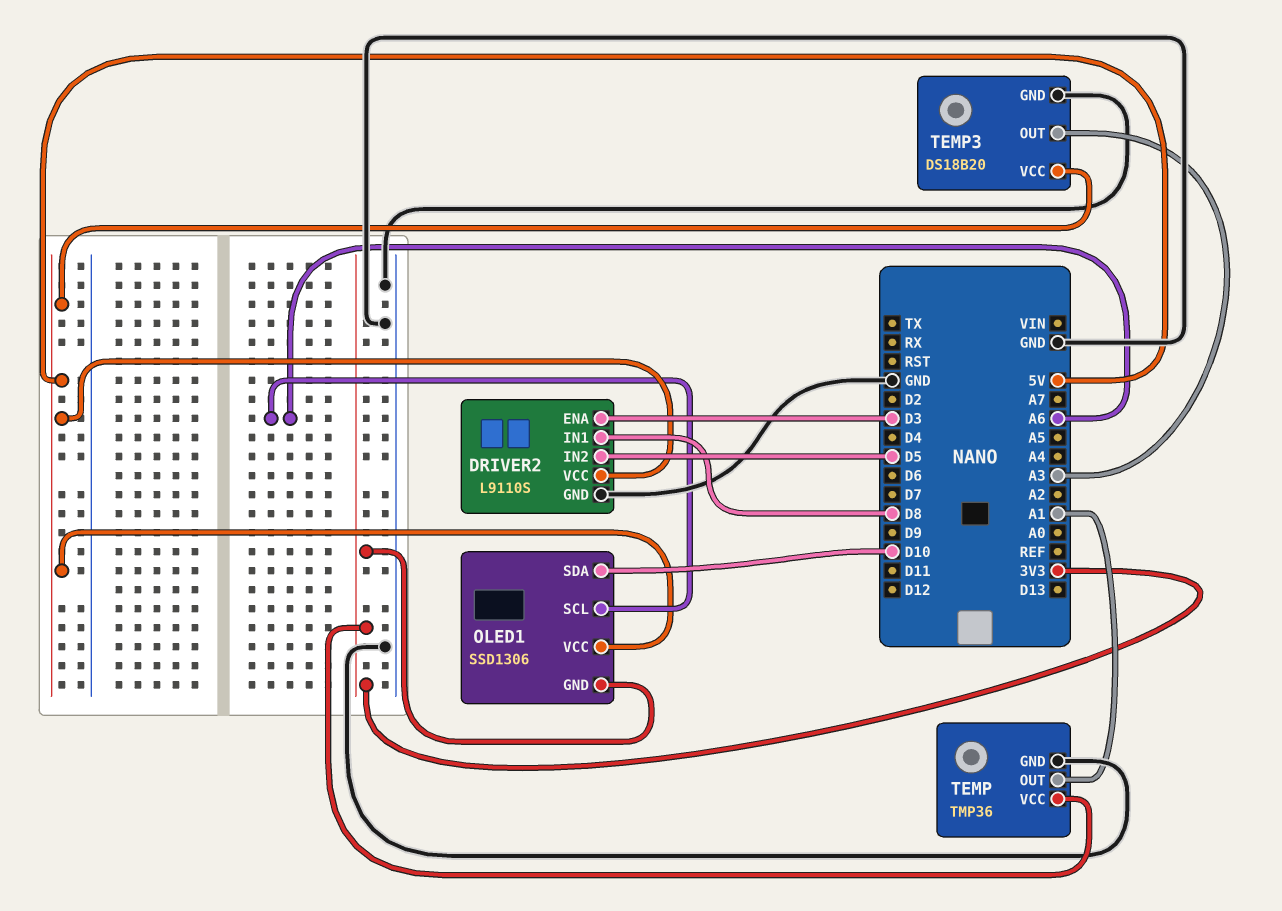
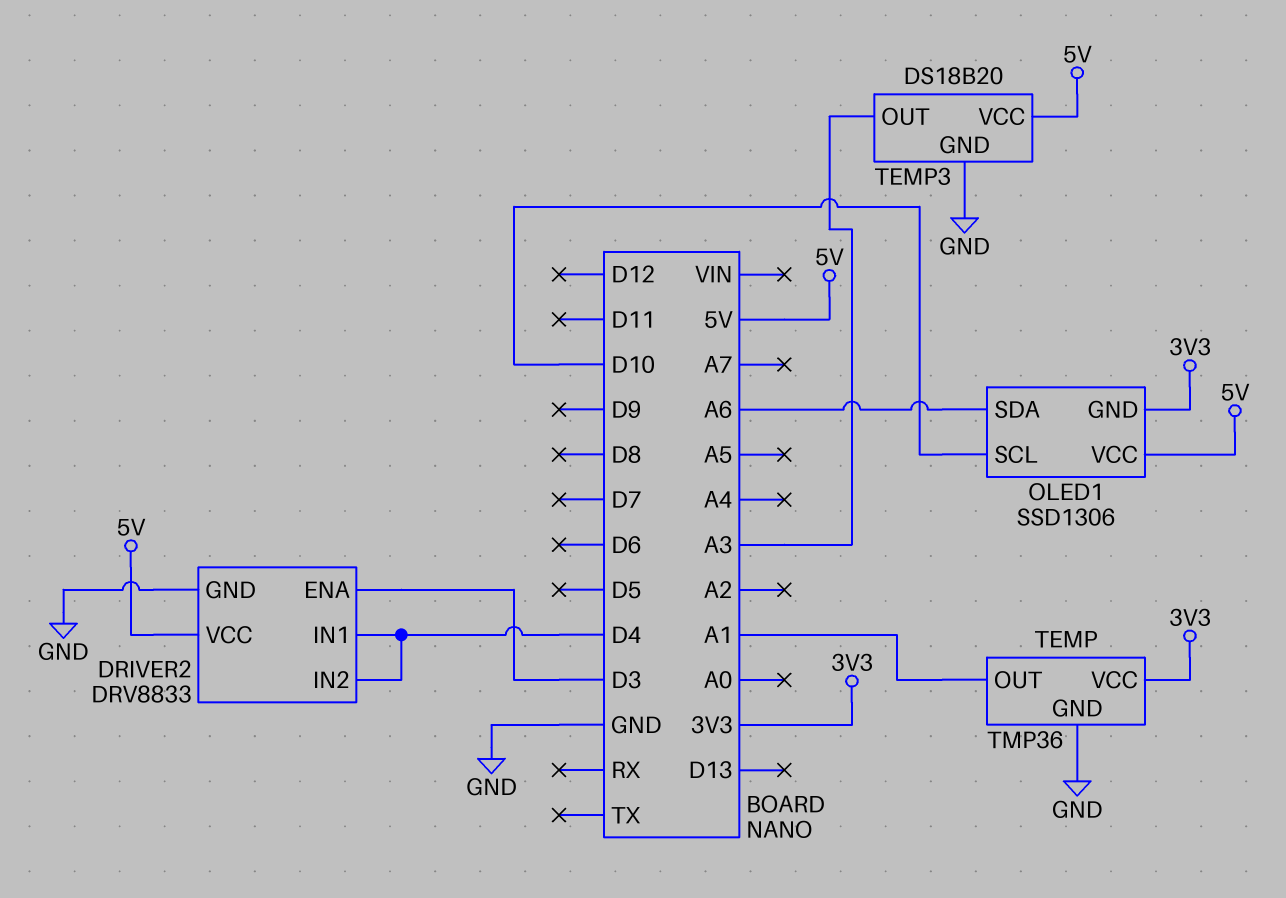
DRIVER2: L9110S -> DRV8833
DRIVER2 pin IN1: D8 -> D4
DRIVER2 pin IN2: D5 -> D4
OLED1 pin SCL: A6 -> D10
OLED1 pin SDA: D10 -> A6

